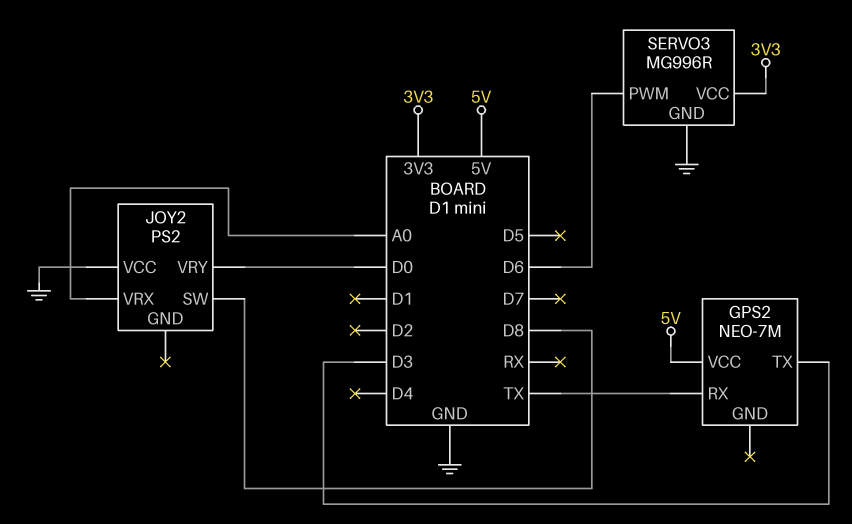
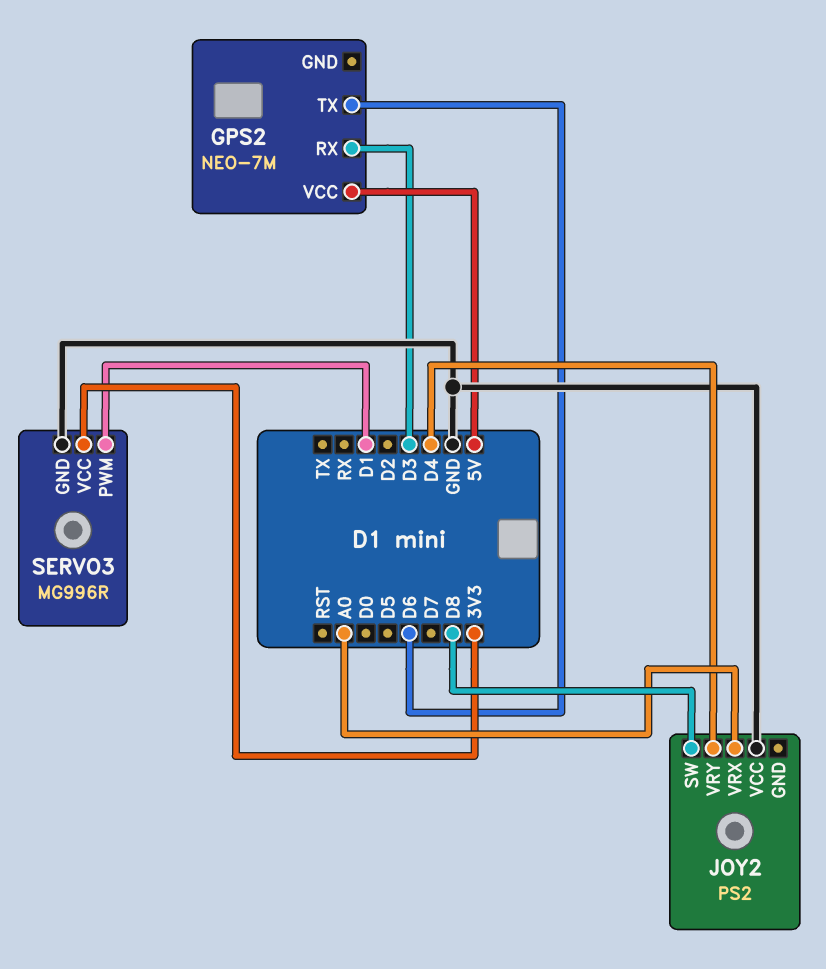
GPS2 pin RX: TX -> D3
GPS2 pin TX: D3 -> D6
JOY2 pin VRY: D0 -> D4
SERVO3 pin PWM: D6 -> D1

